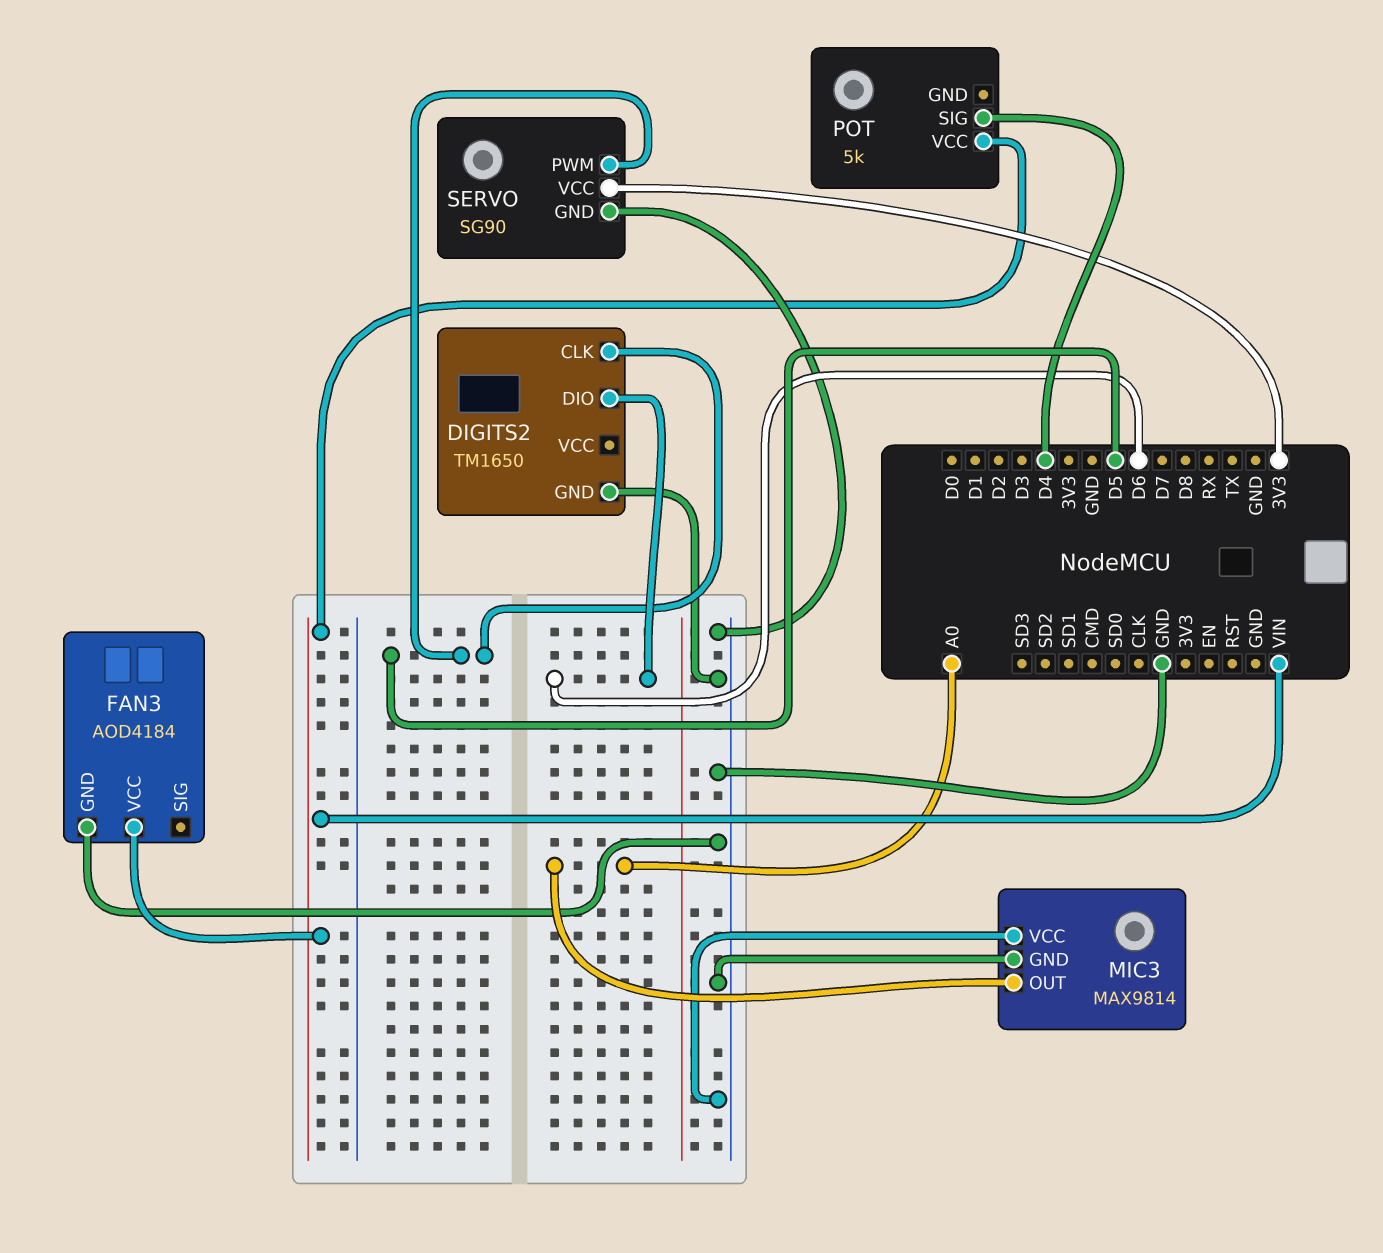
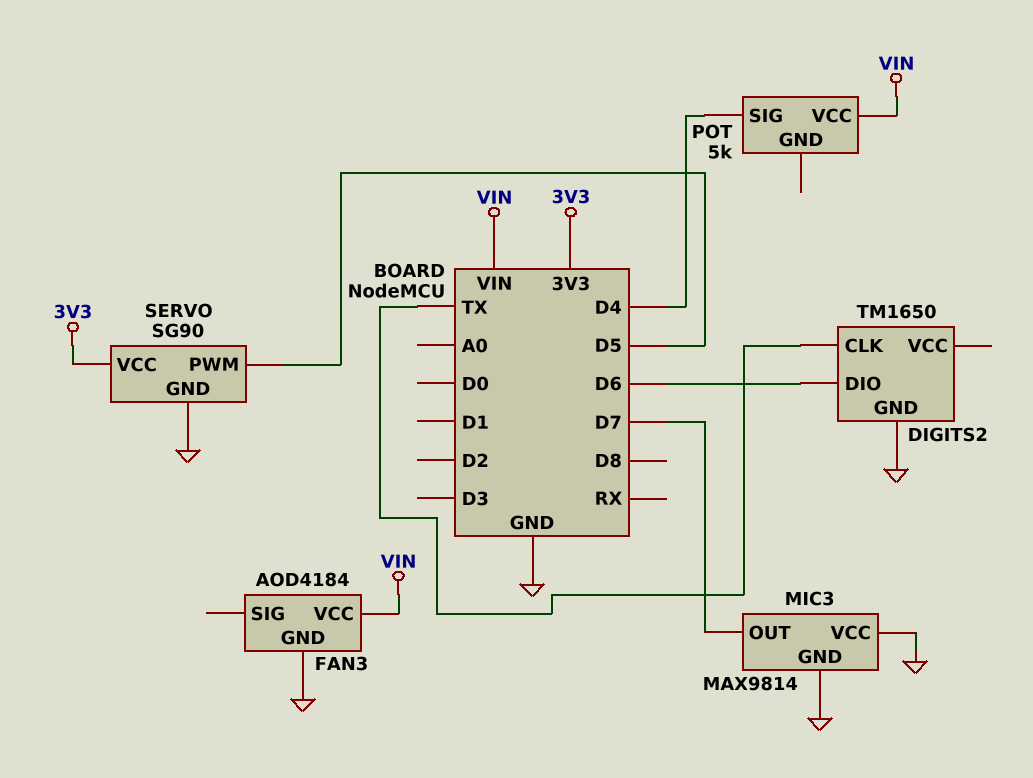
DIGITS2 pin CLK: D5 -> TX
MIC3 pin OUT: A0 -> D7

